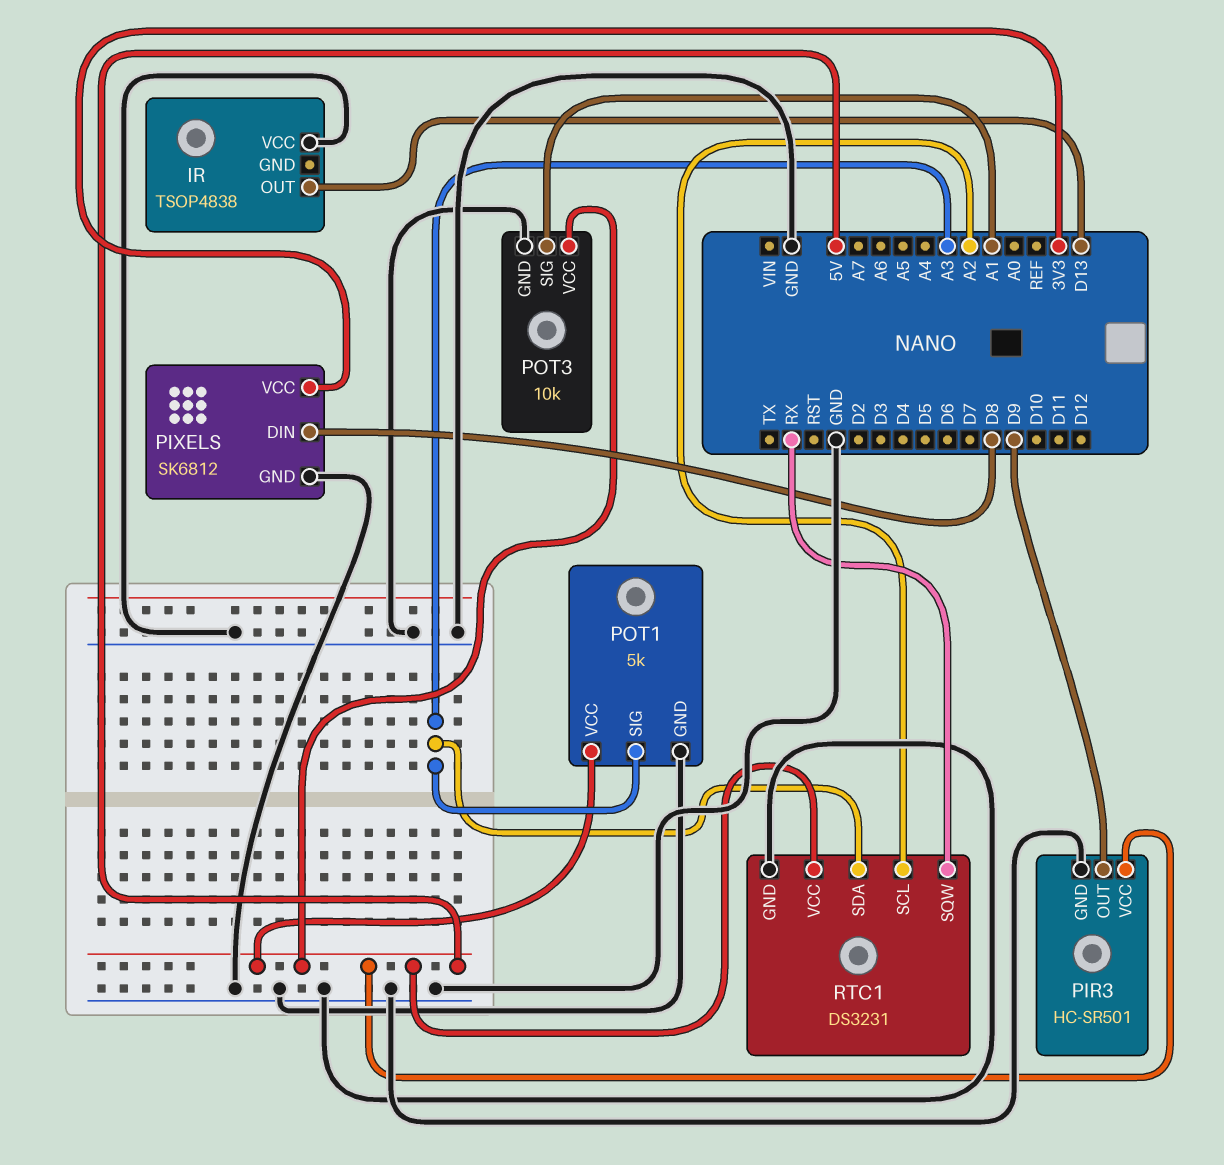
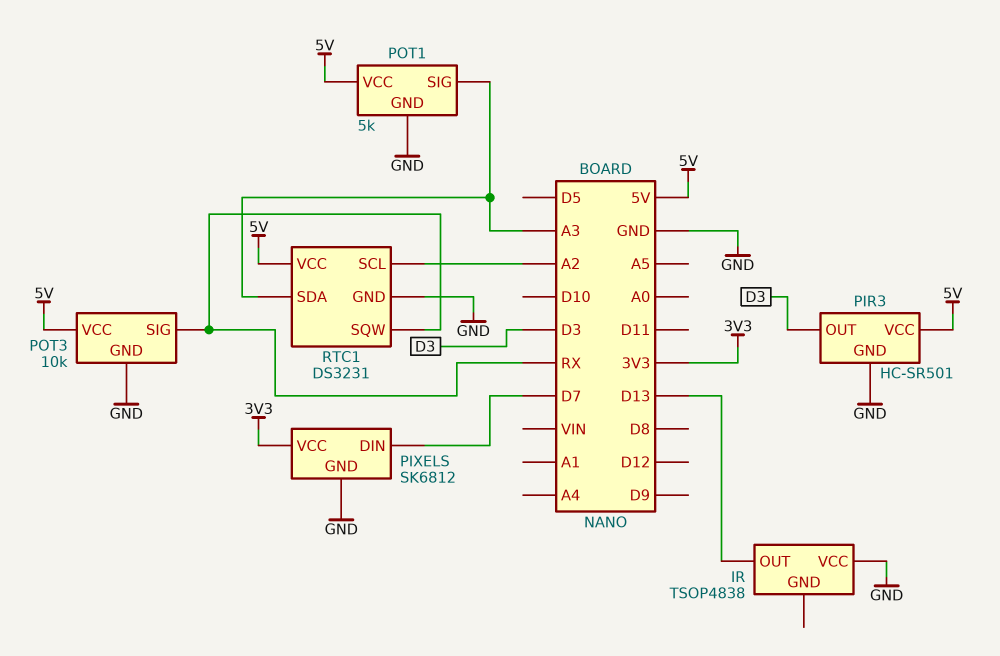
PIR3 pin OUT: D9 -> D3
PIXELS pin DIN: D8 -> D7
POT3 pin SIG: A1 -> RX

